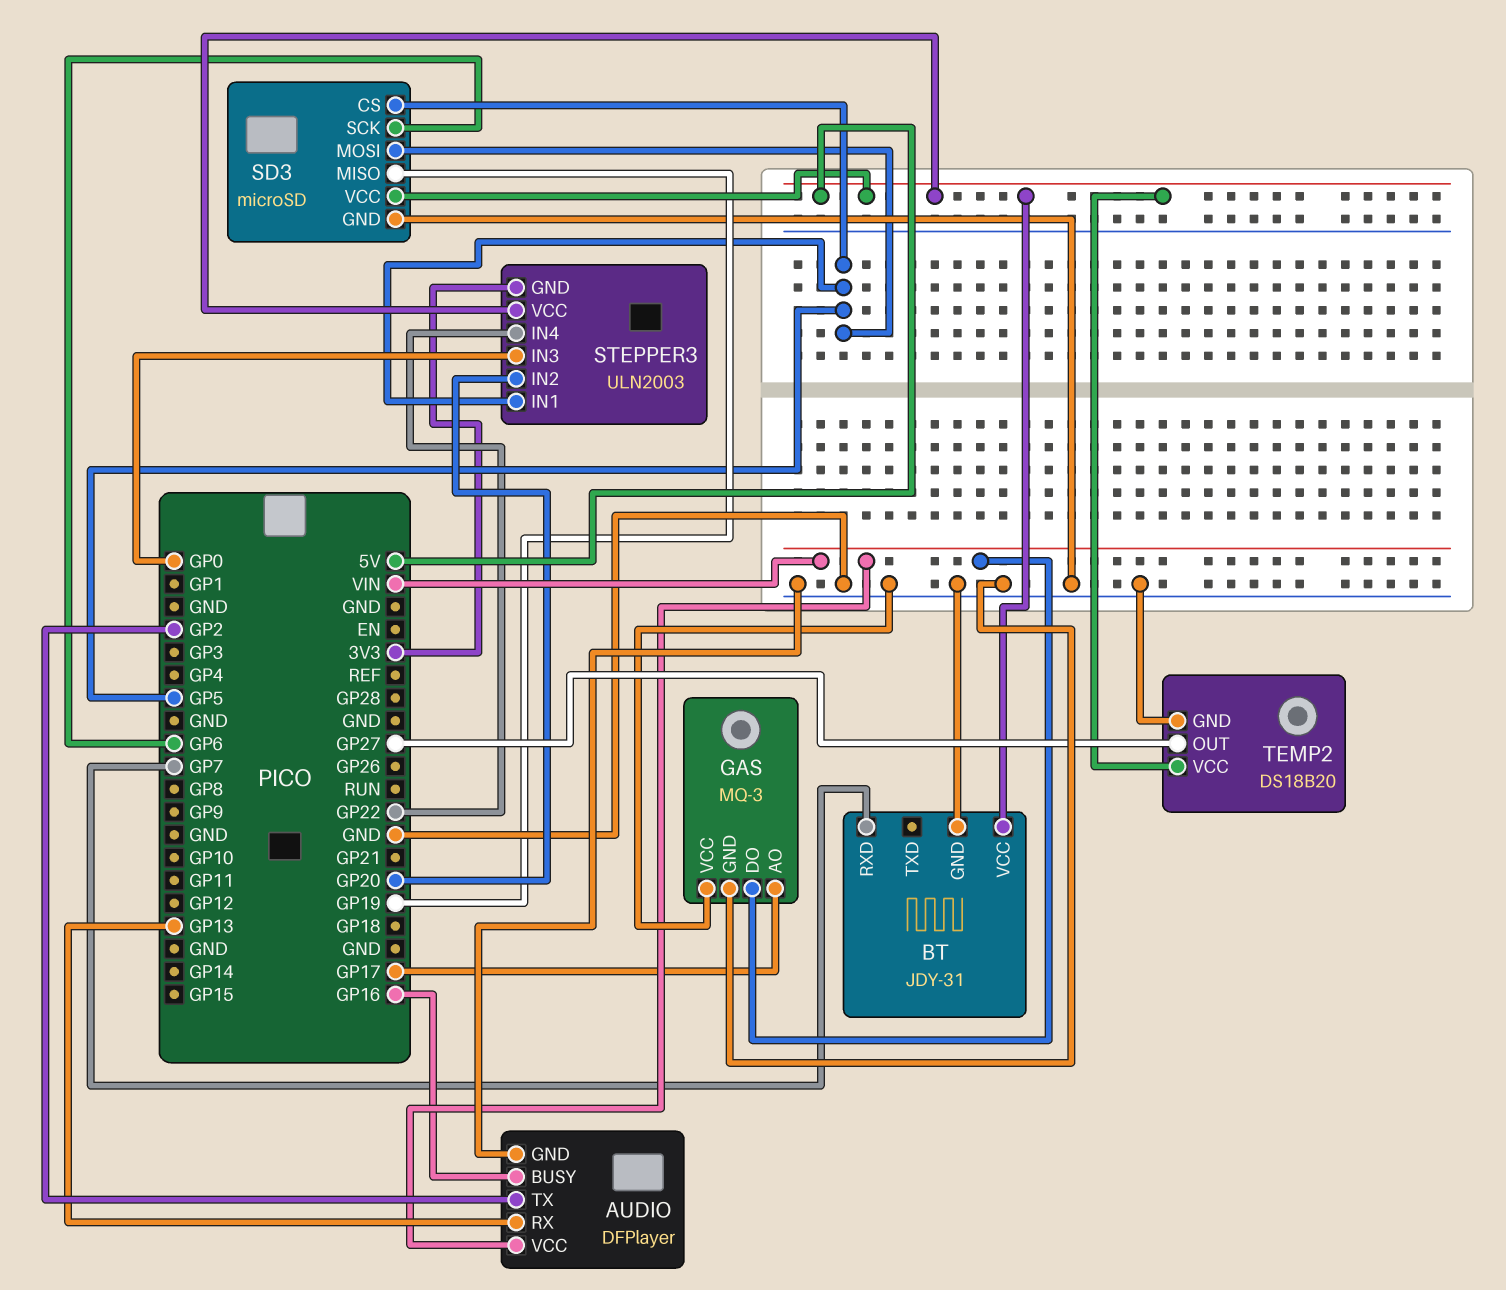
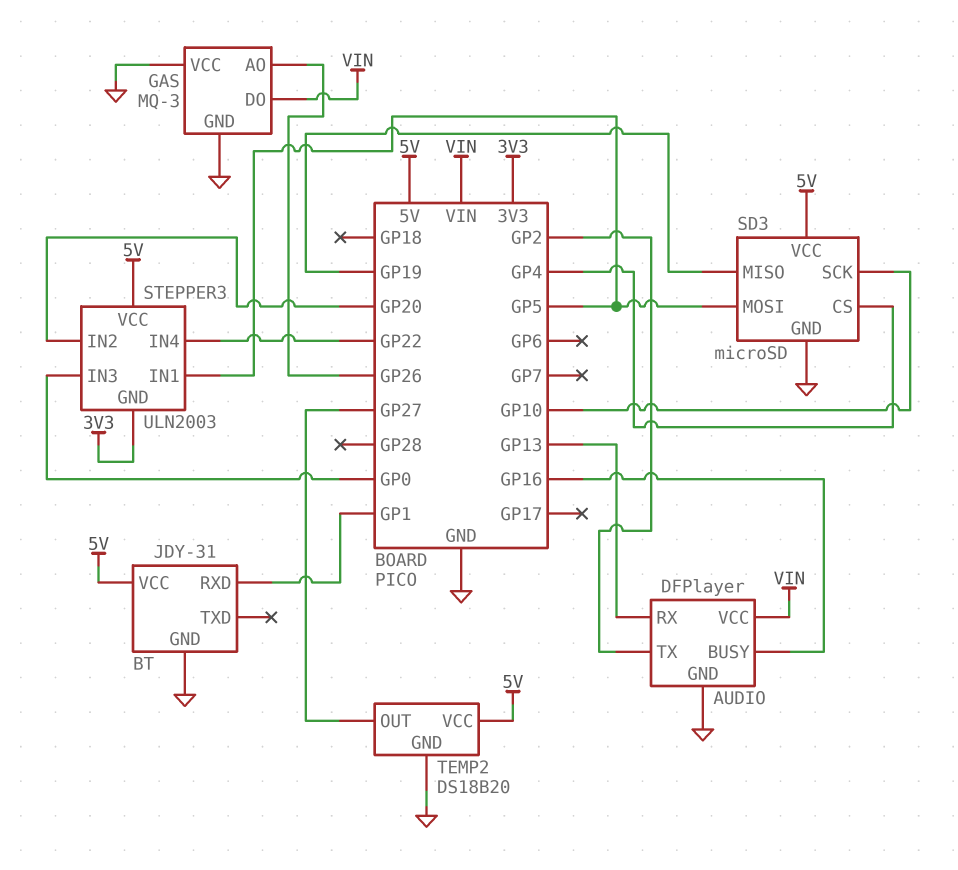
BT pin RXD: GP7 -> GP1
GAS pin AO: GP17 -> GP26
SD3 pin CS: GP5 -> GP4
SD3 pin SCK: GP6 -> GP10

